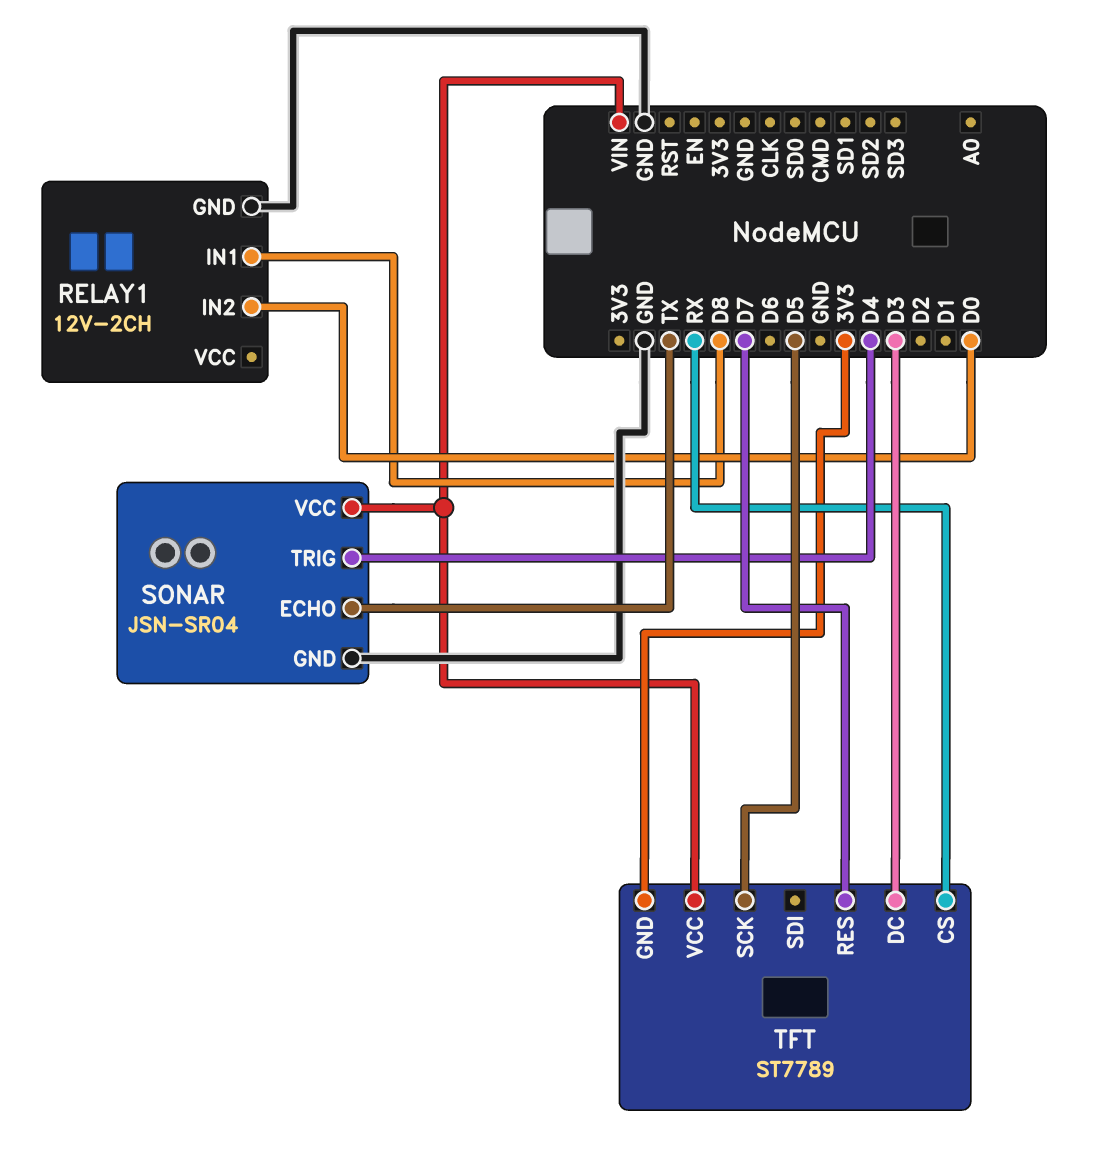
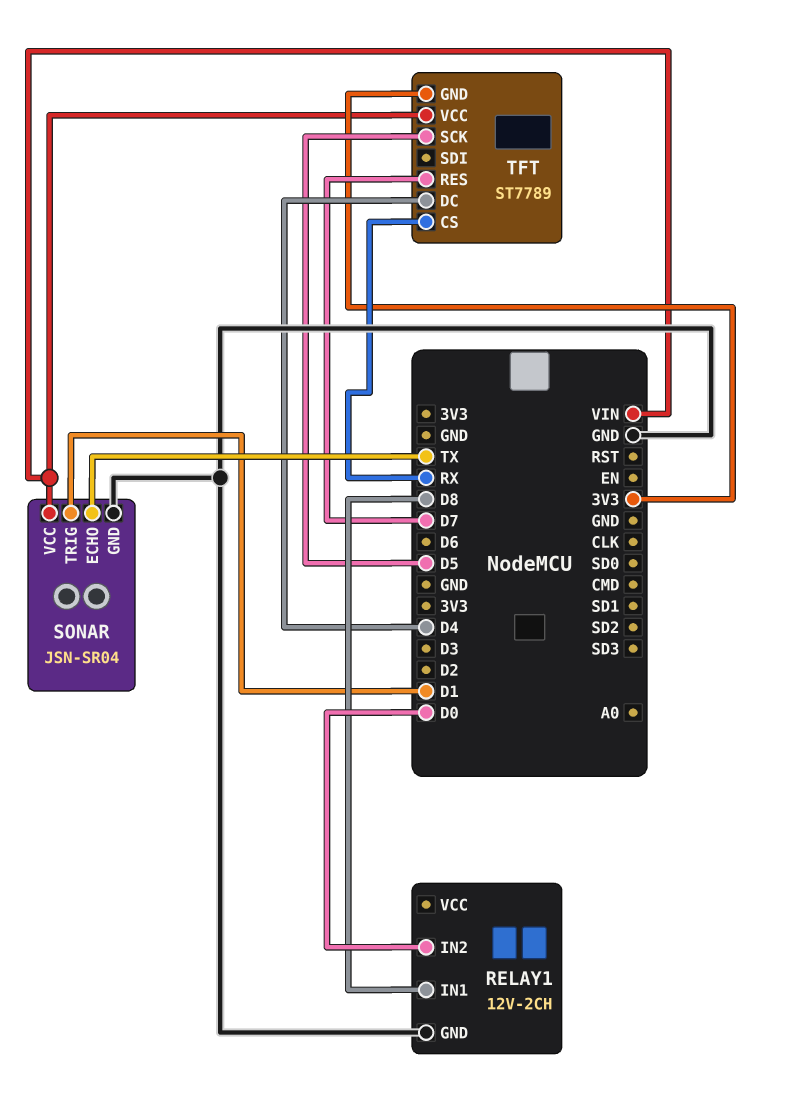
SONAR pin TRIG: D4 -> D1
TFT pin DC: D3 -> D4

